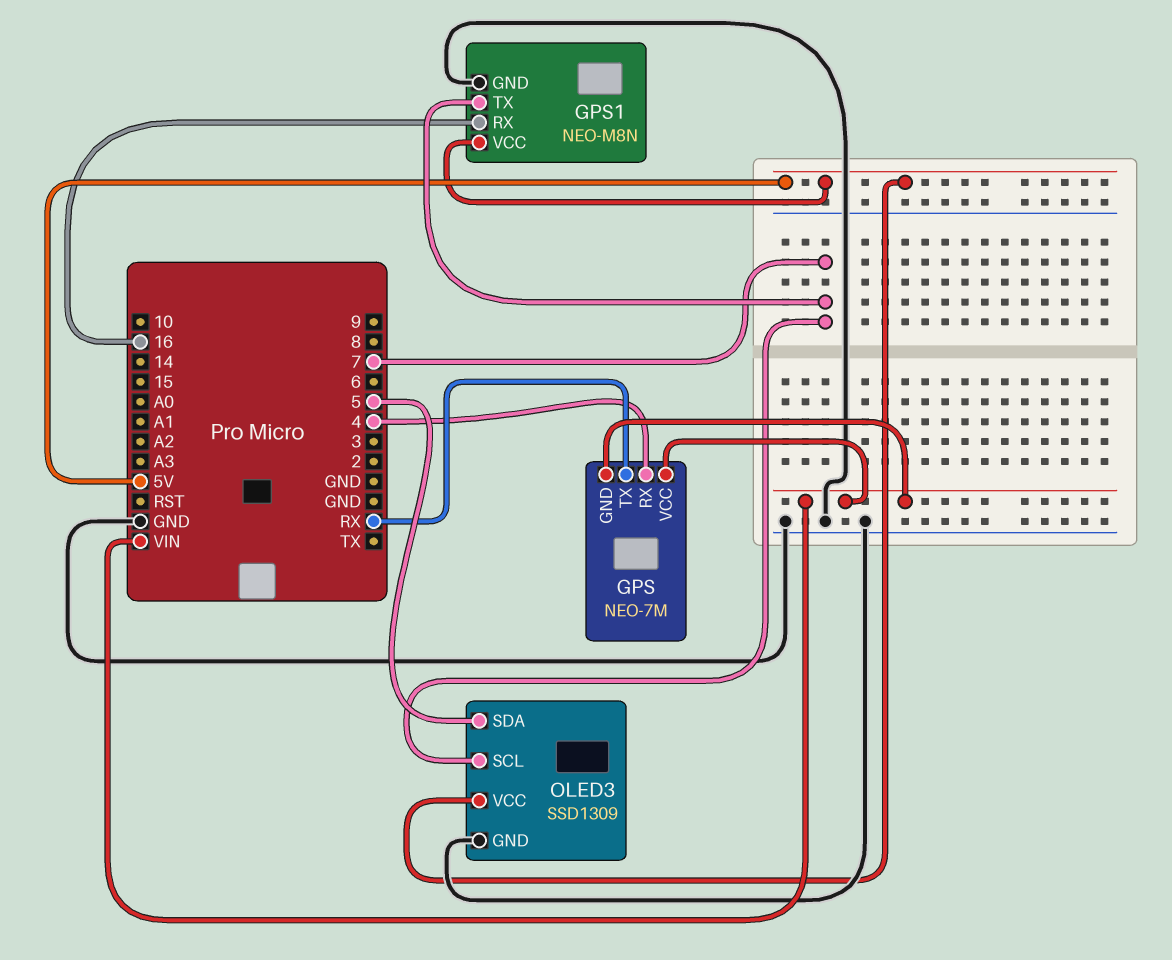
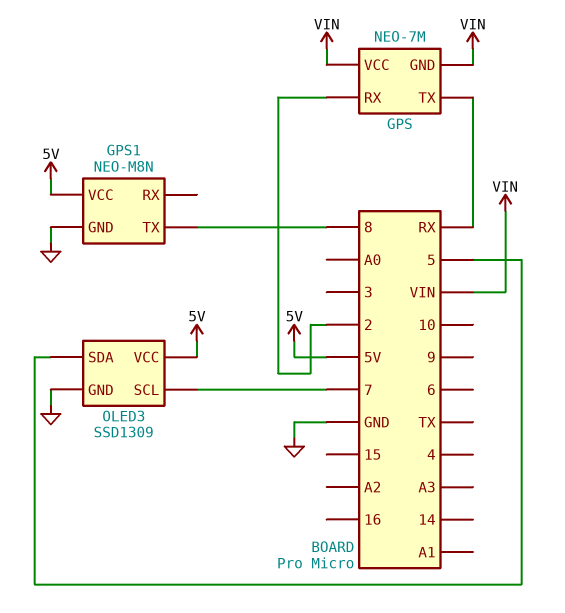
GPS pin RX: 4 -> 2
GPS1 pin RX: 16 -> none
GPS1 pin TX: 7 -> 8

